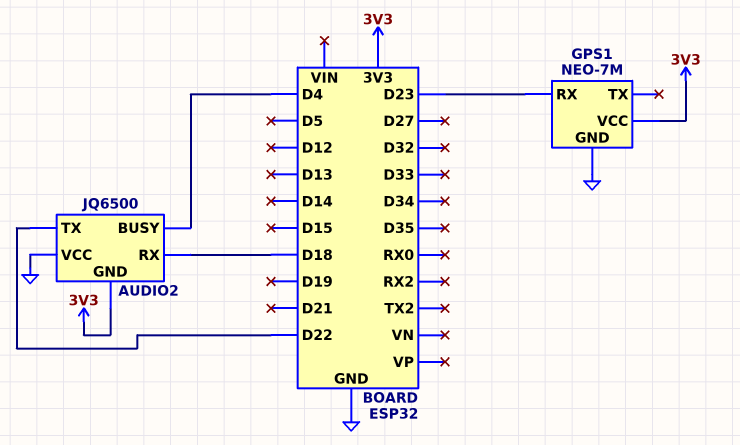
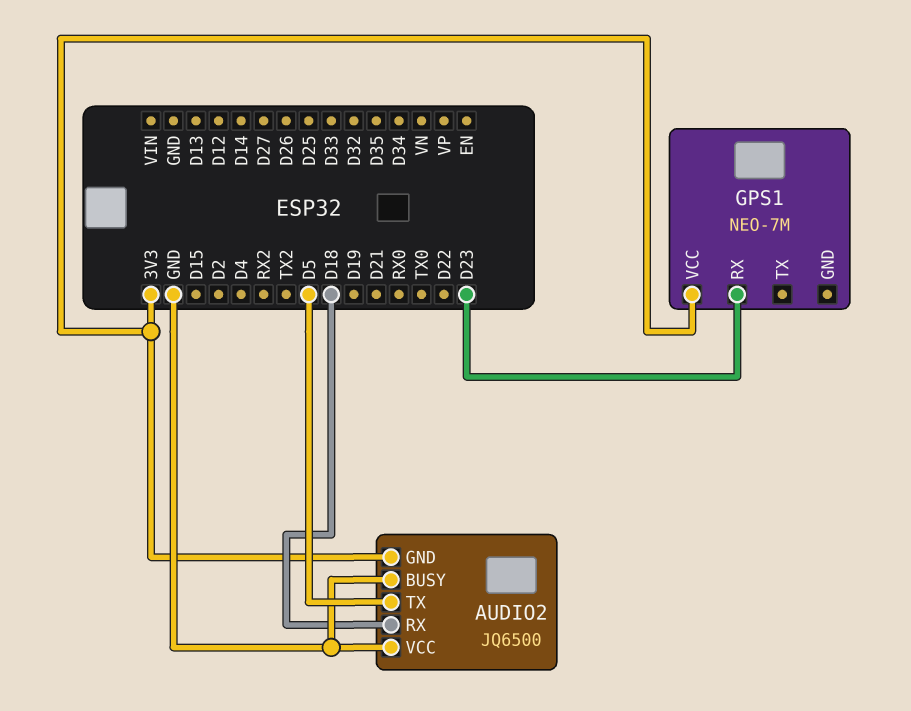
AUDIO2 pin BUSY: D4 -> GND
AUDIO2 pin TX: D22 -> D5
GPS1 pin GND: GND -> none

